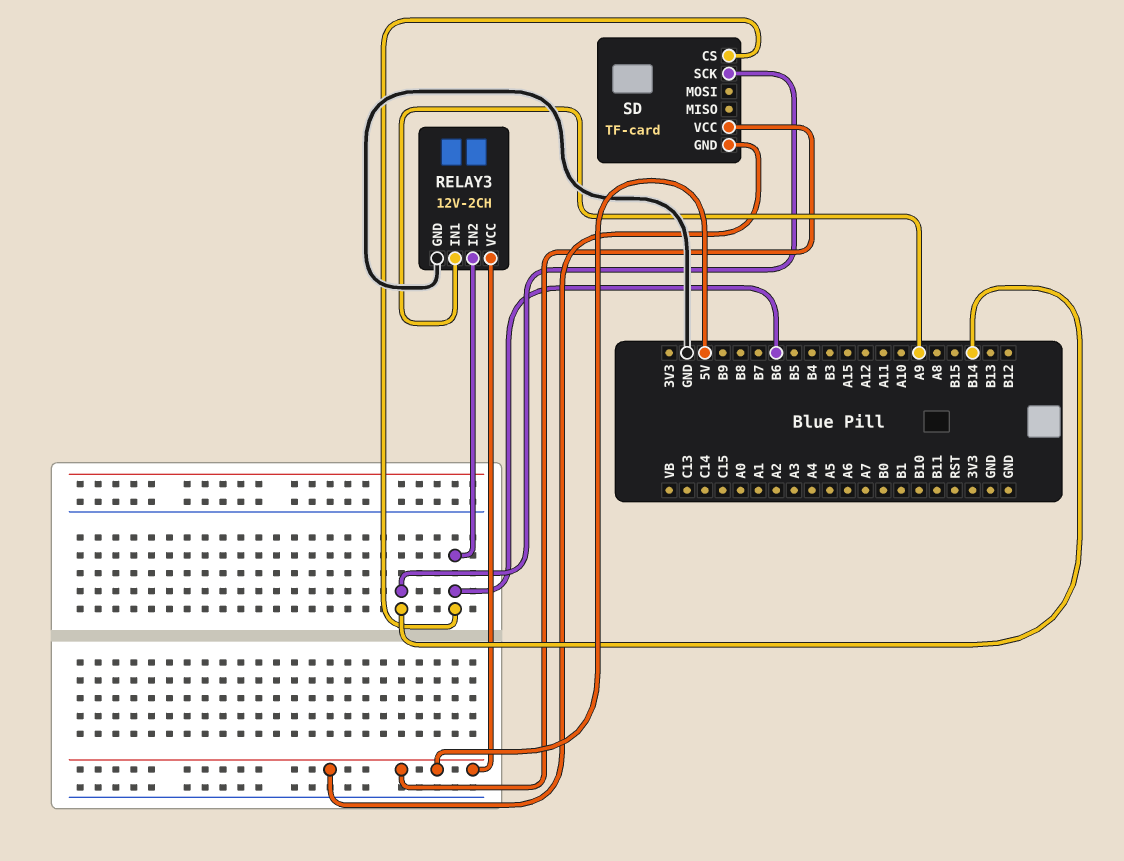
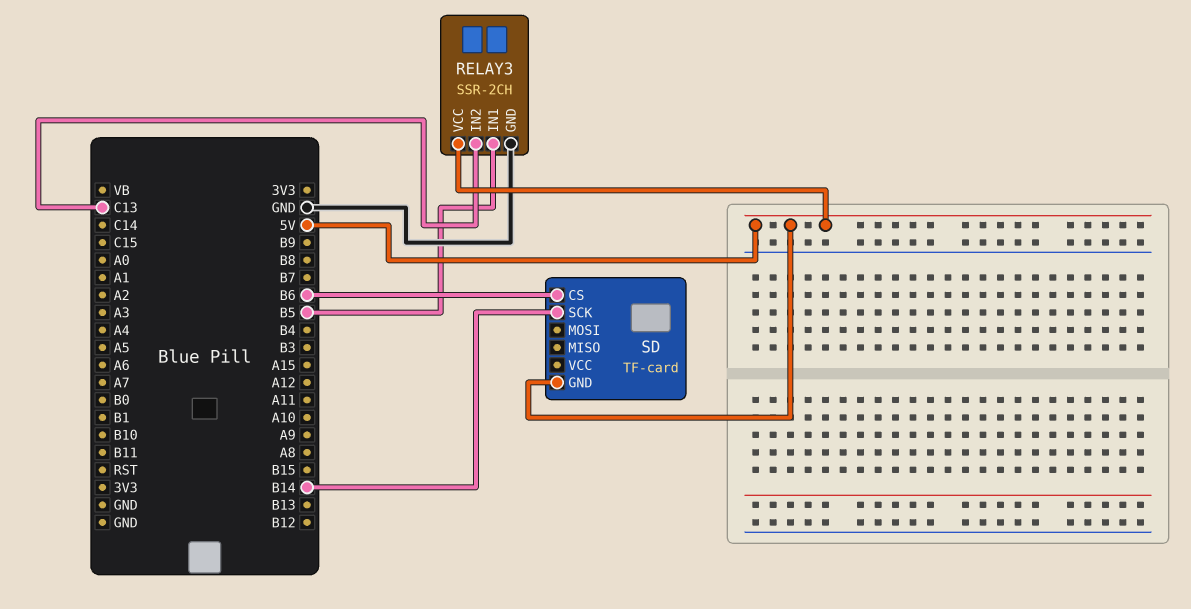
RELAY3: 12V-2CH -> SSR-2CH
RELAY3 pin IN1: A9 -> B5
RELAY3 pin IN2: B6 -> C13
SD pin VCC: 5V -> none

